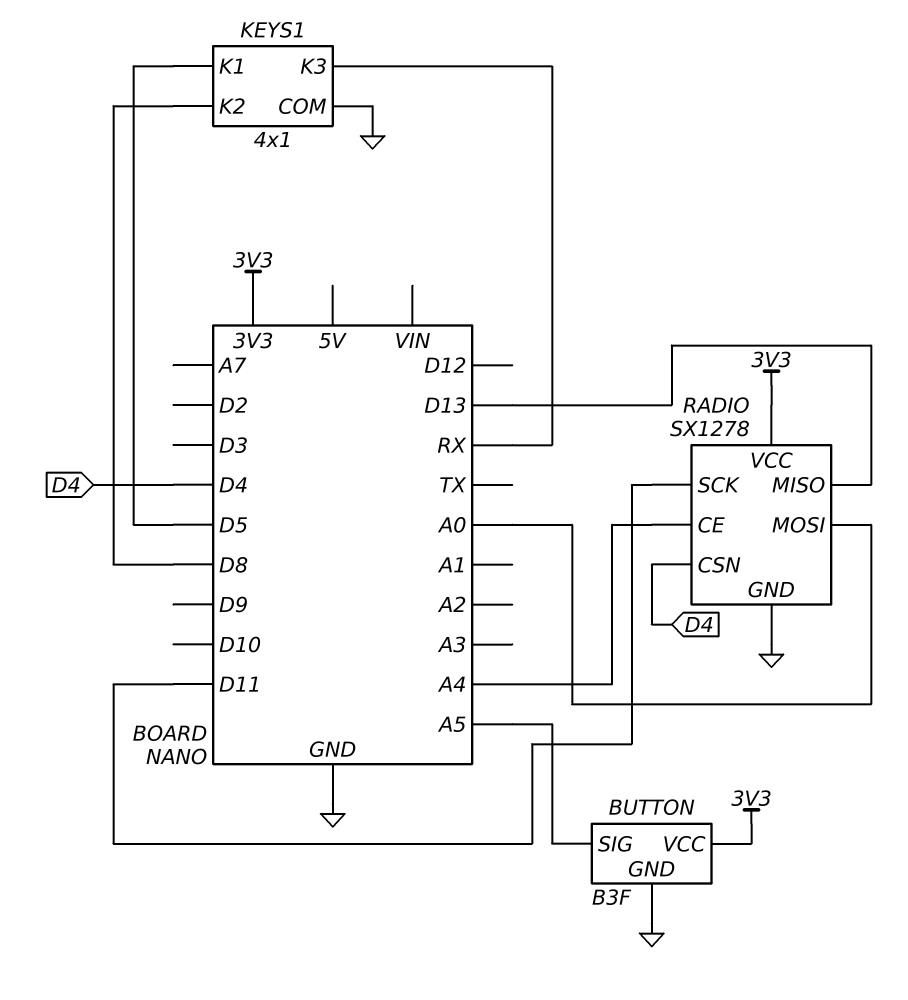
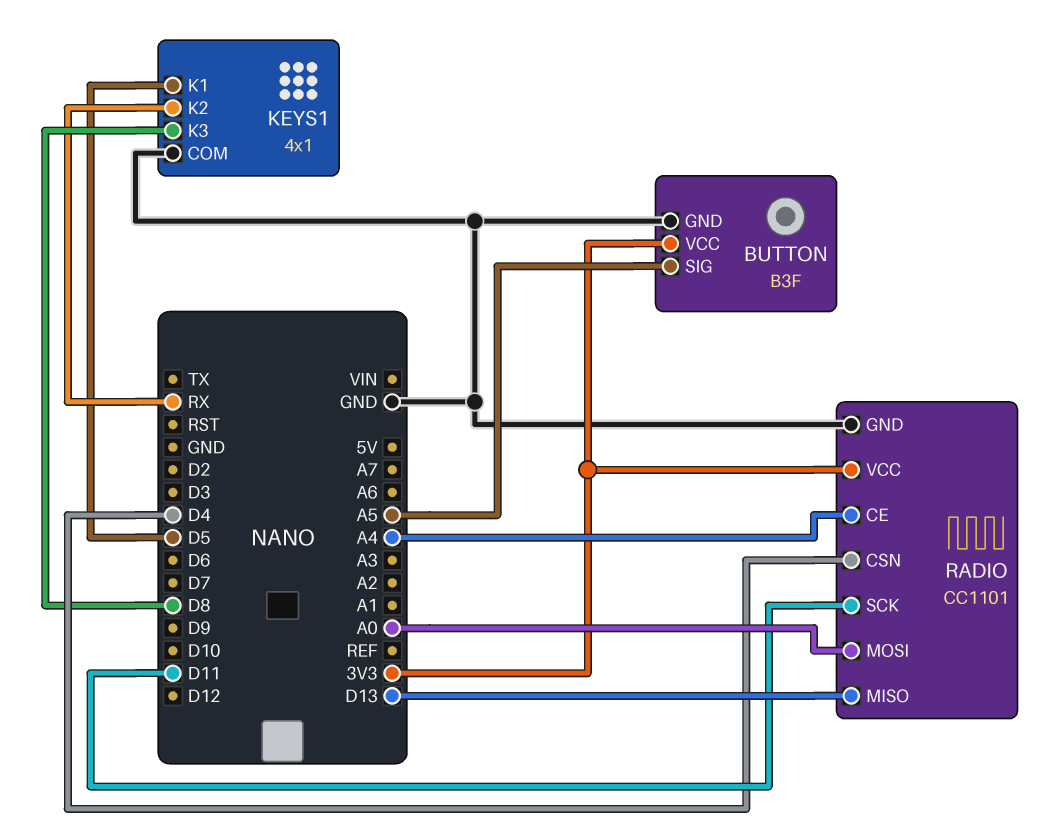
KEYS1 pin K2: D8 -> RX
KEYS1 pin K3: RX -> D8
RADIO: SX1278 -> CC1101

